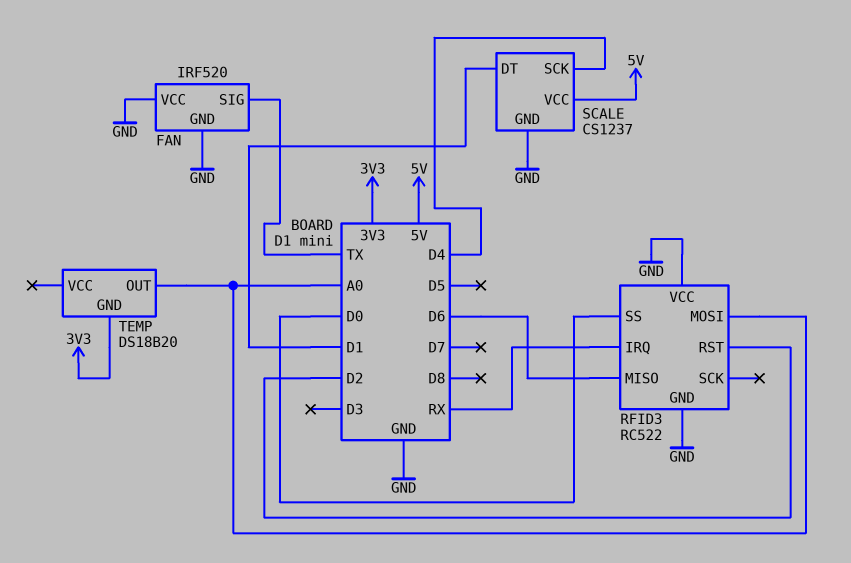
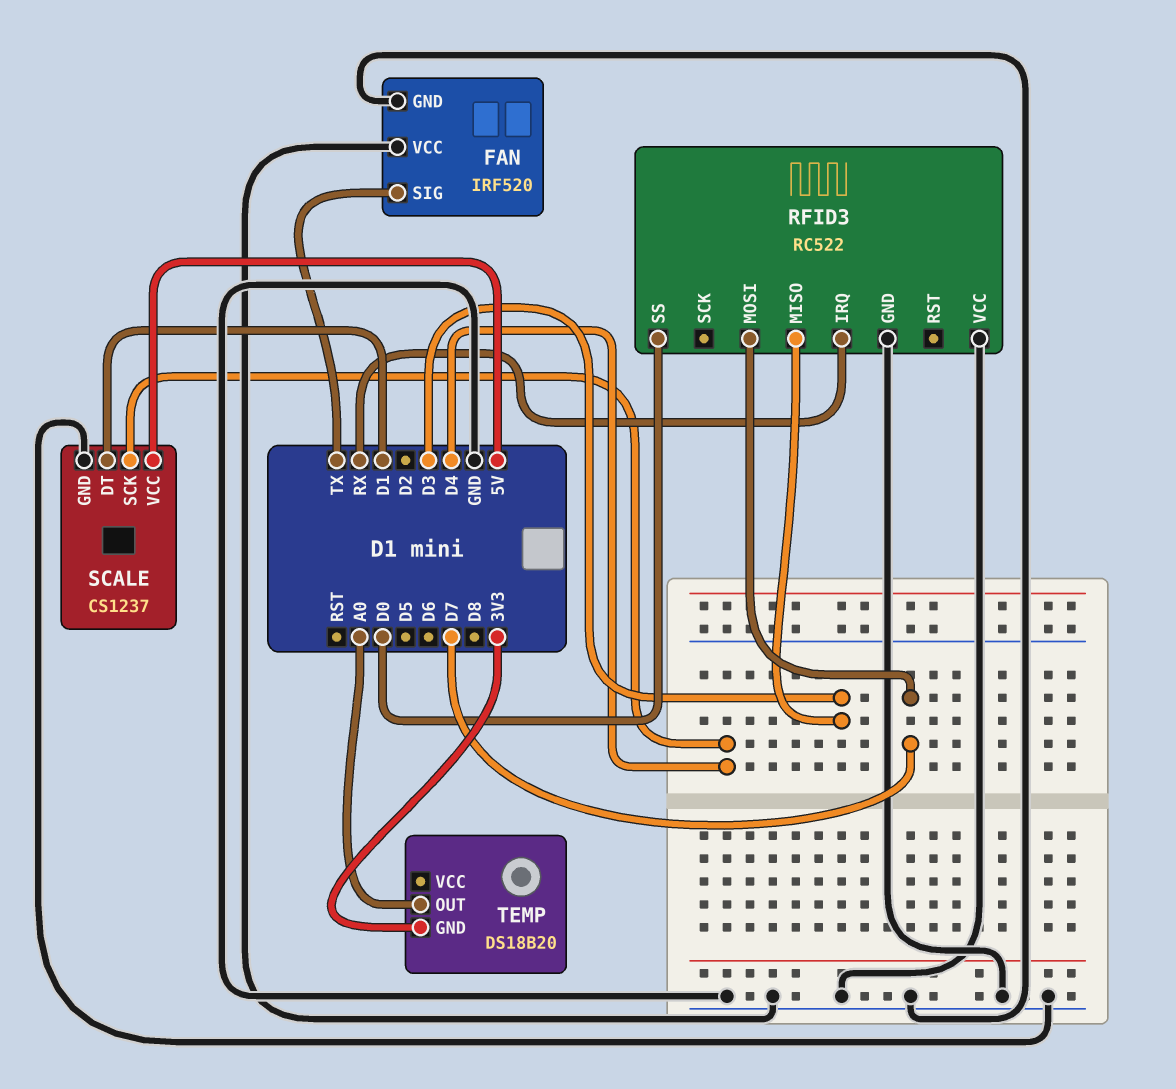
RFID3 pin MISO: D6 -> D3
RFID3 pin MOSI: A0 -> D7
RFID3 pin RST: D2 -> none

